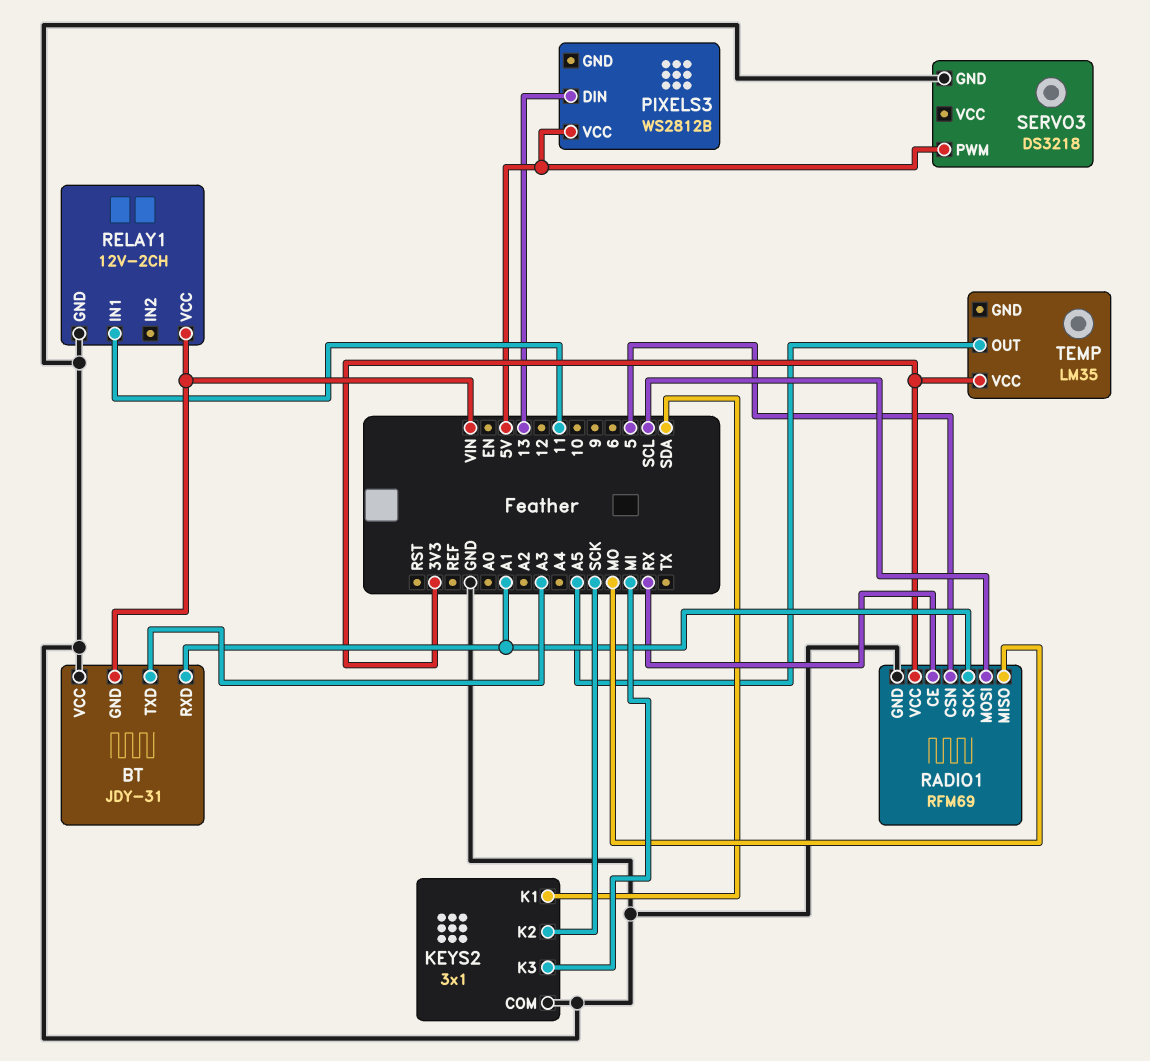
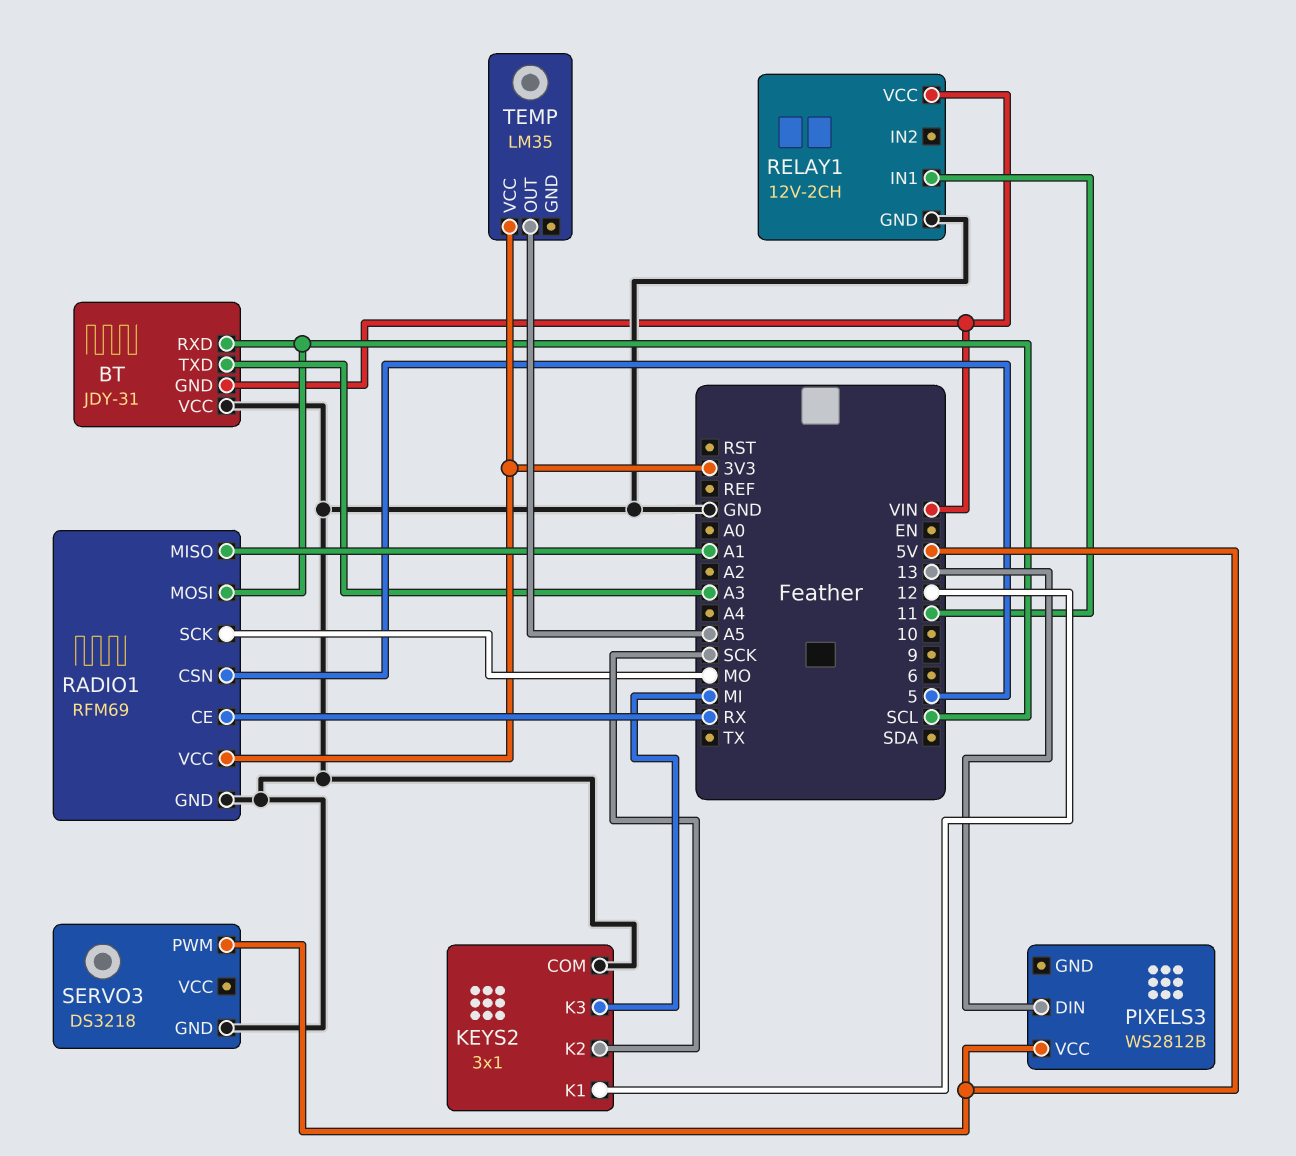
BT pin RXD: A1 -> SCL
KEYS2 pin K1: SDA -> 12
RADIO1 pin MISO: MO -> A1
RADIO1 pin SCK: A1 -> MO

